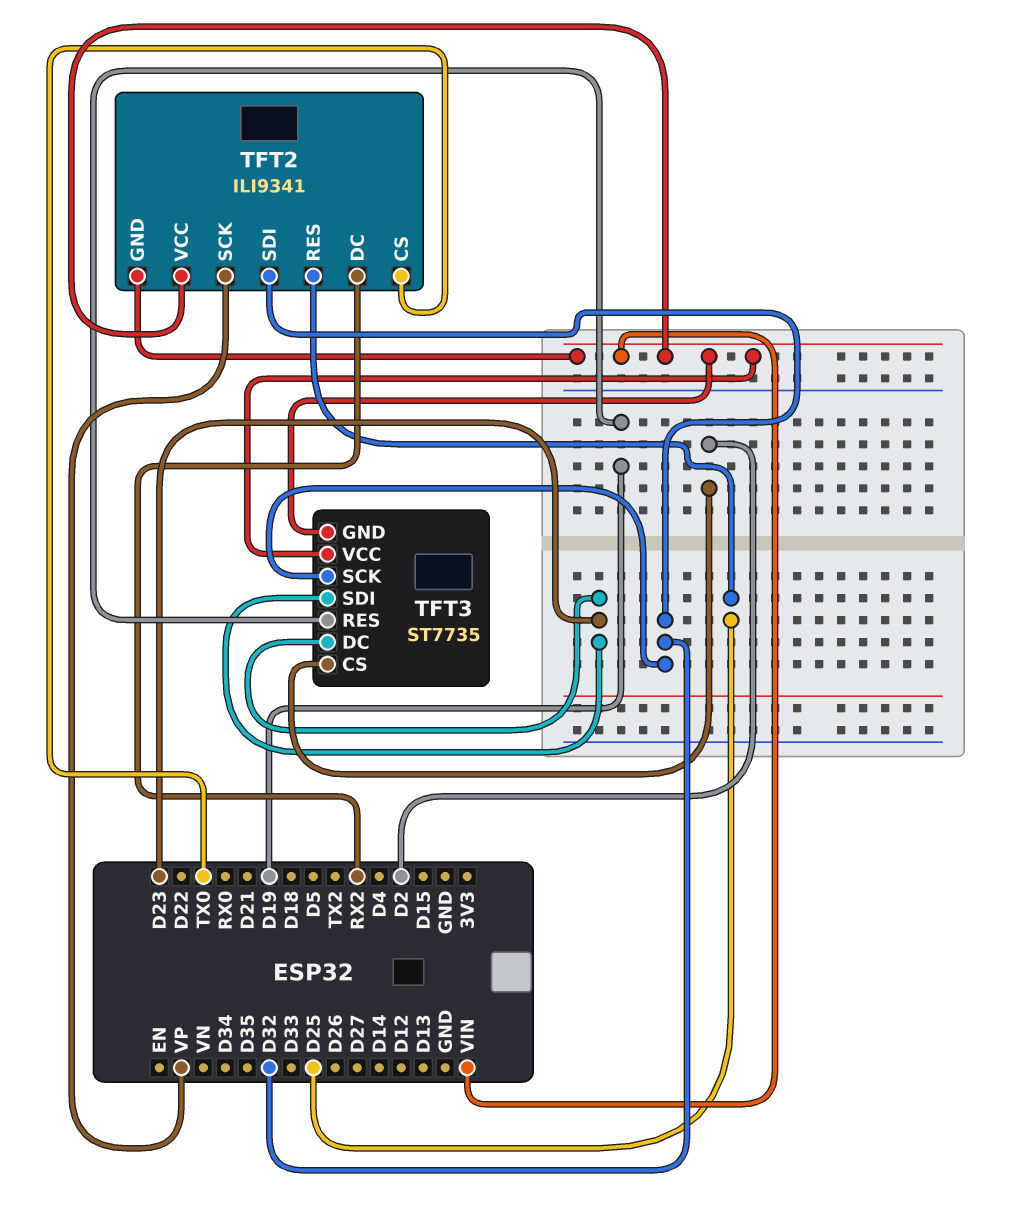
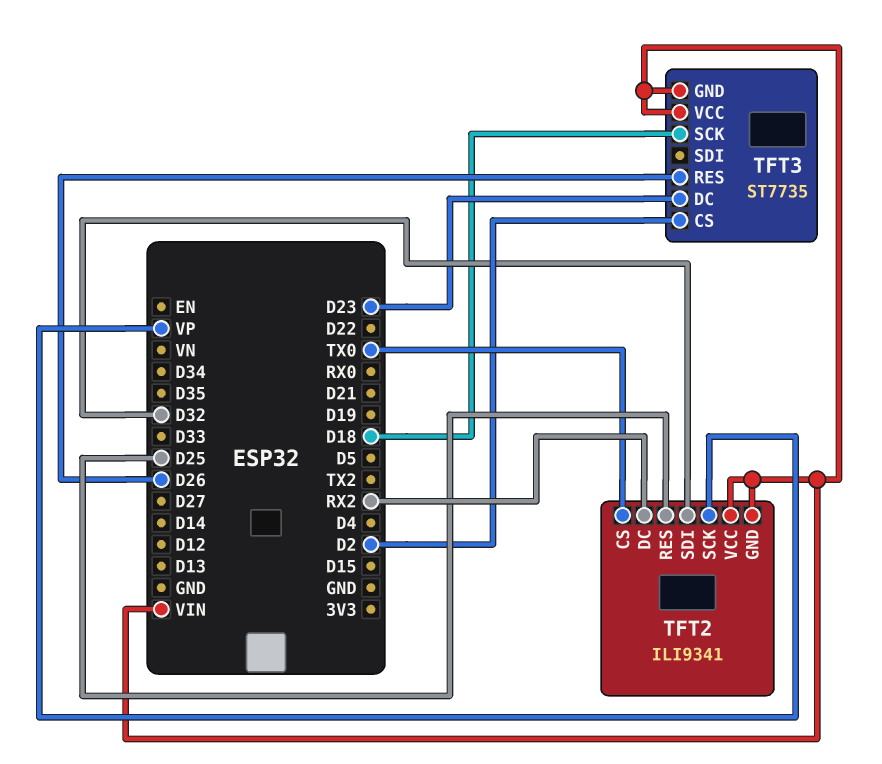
TFT3 pin RES: D19 -> D26
TFT3 pin SCK: D32 -> D18
TFT3 pin SDI: D23 -> none

